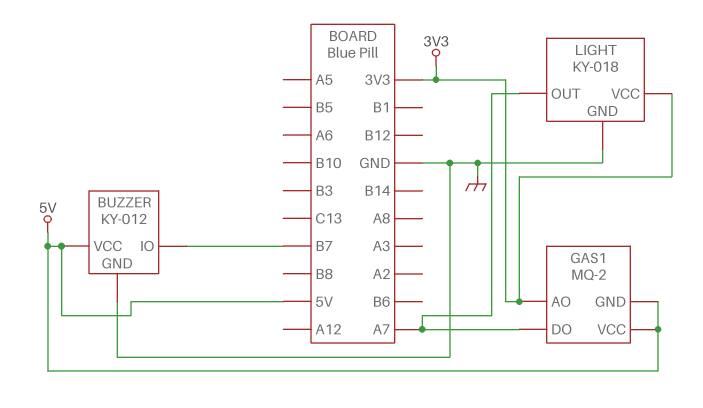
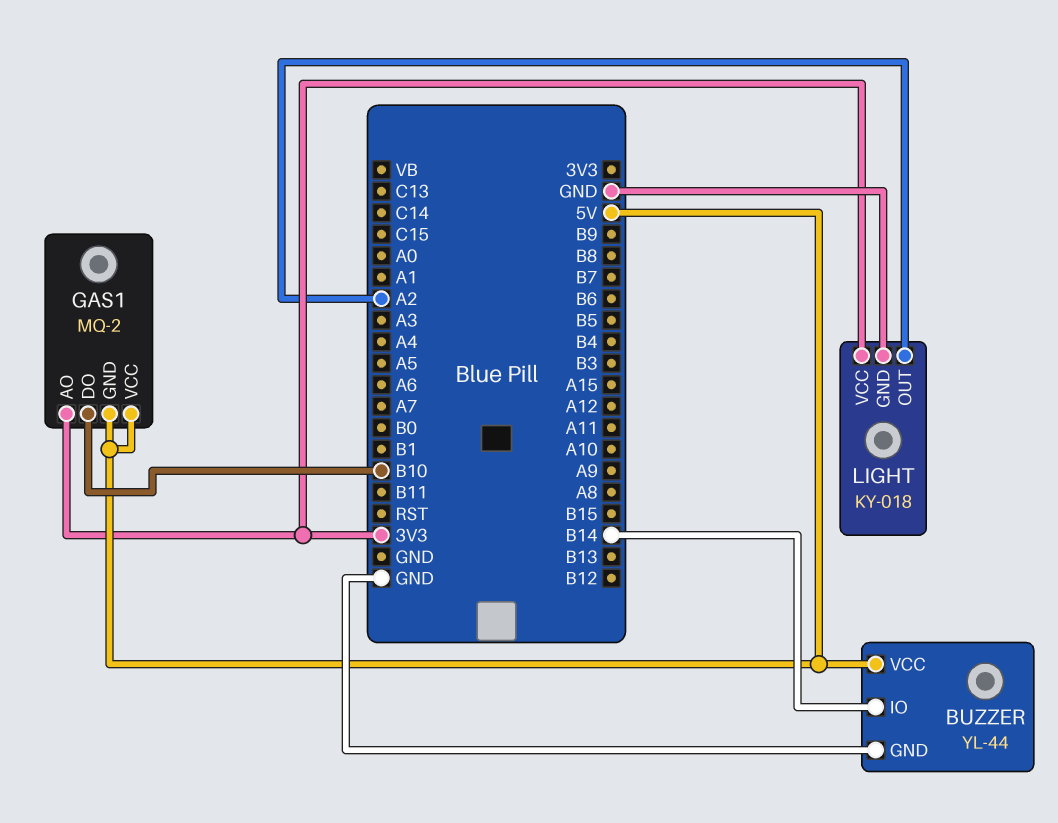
BUZZER: KY-012 -> YL-44
BUZZER pin IO: B7 -> B14
GAS1 pin DO: A7 -> B10
LIGHT pin OUT: A7 -> A2

